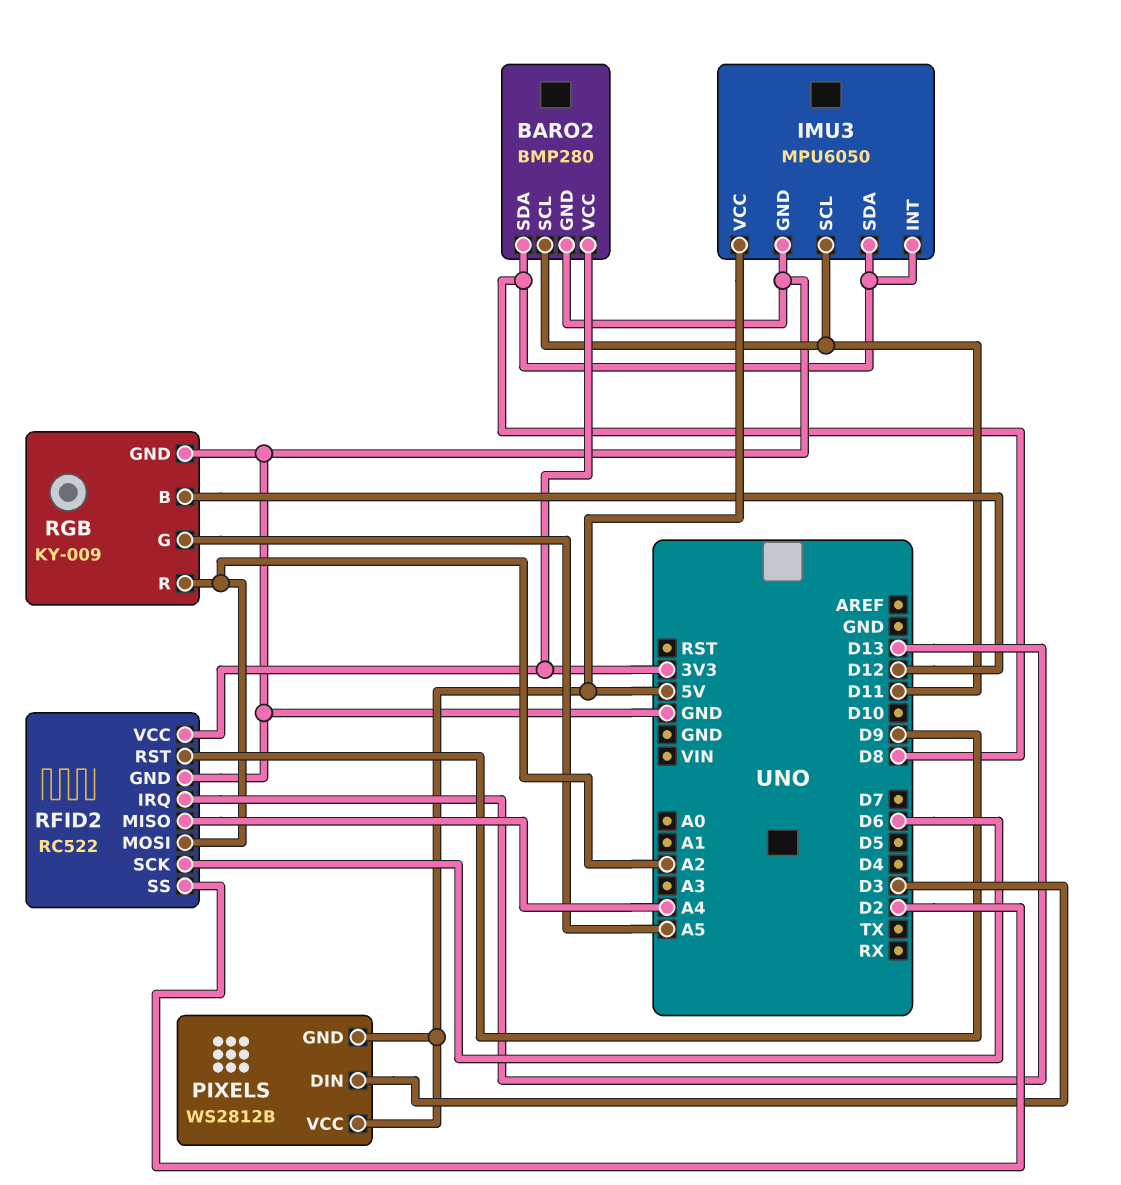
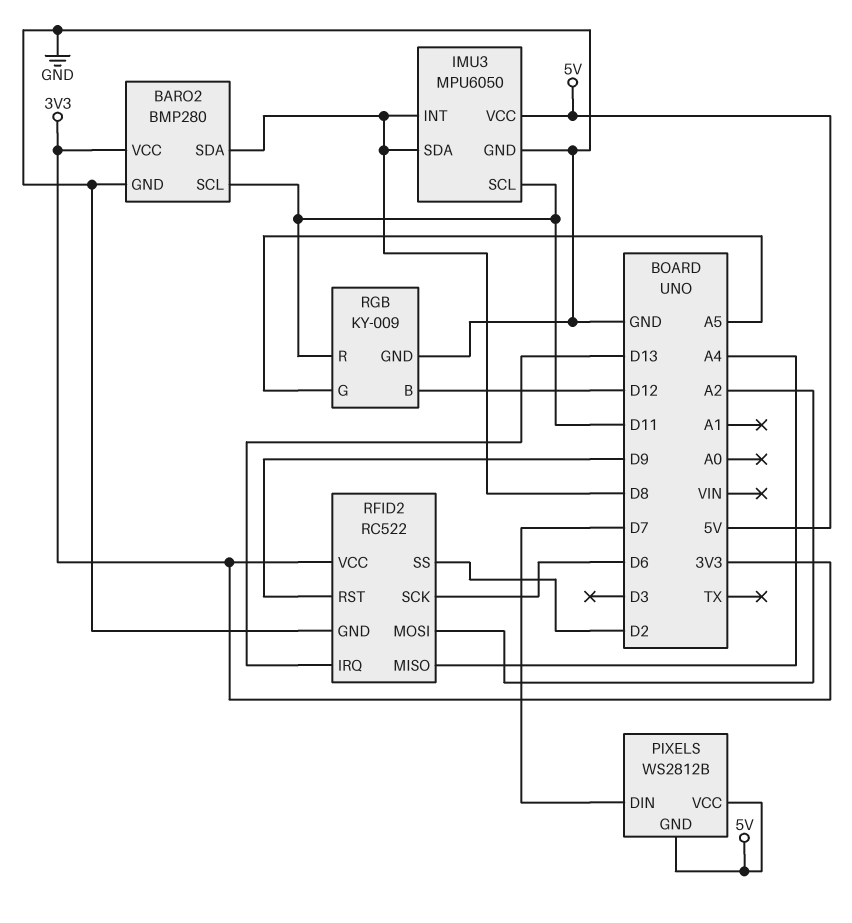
PIXELS pin DIN: D3 -> D7
RGB pin R: A2 -> D11

